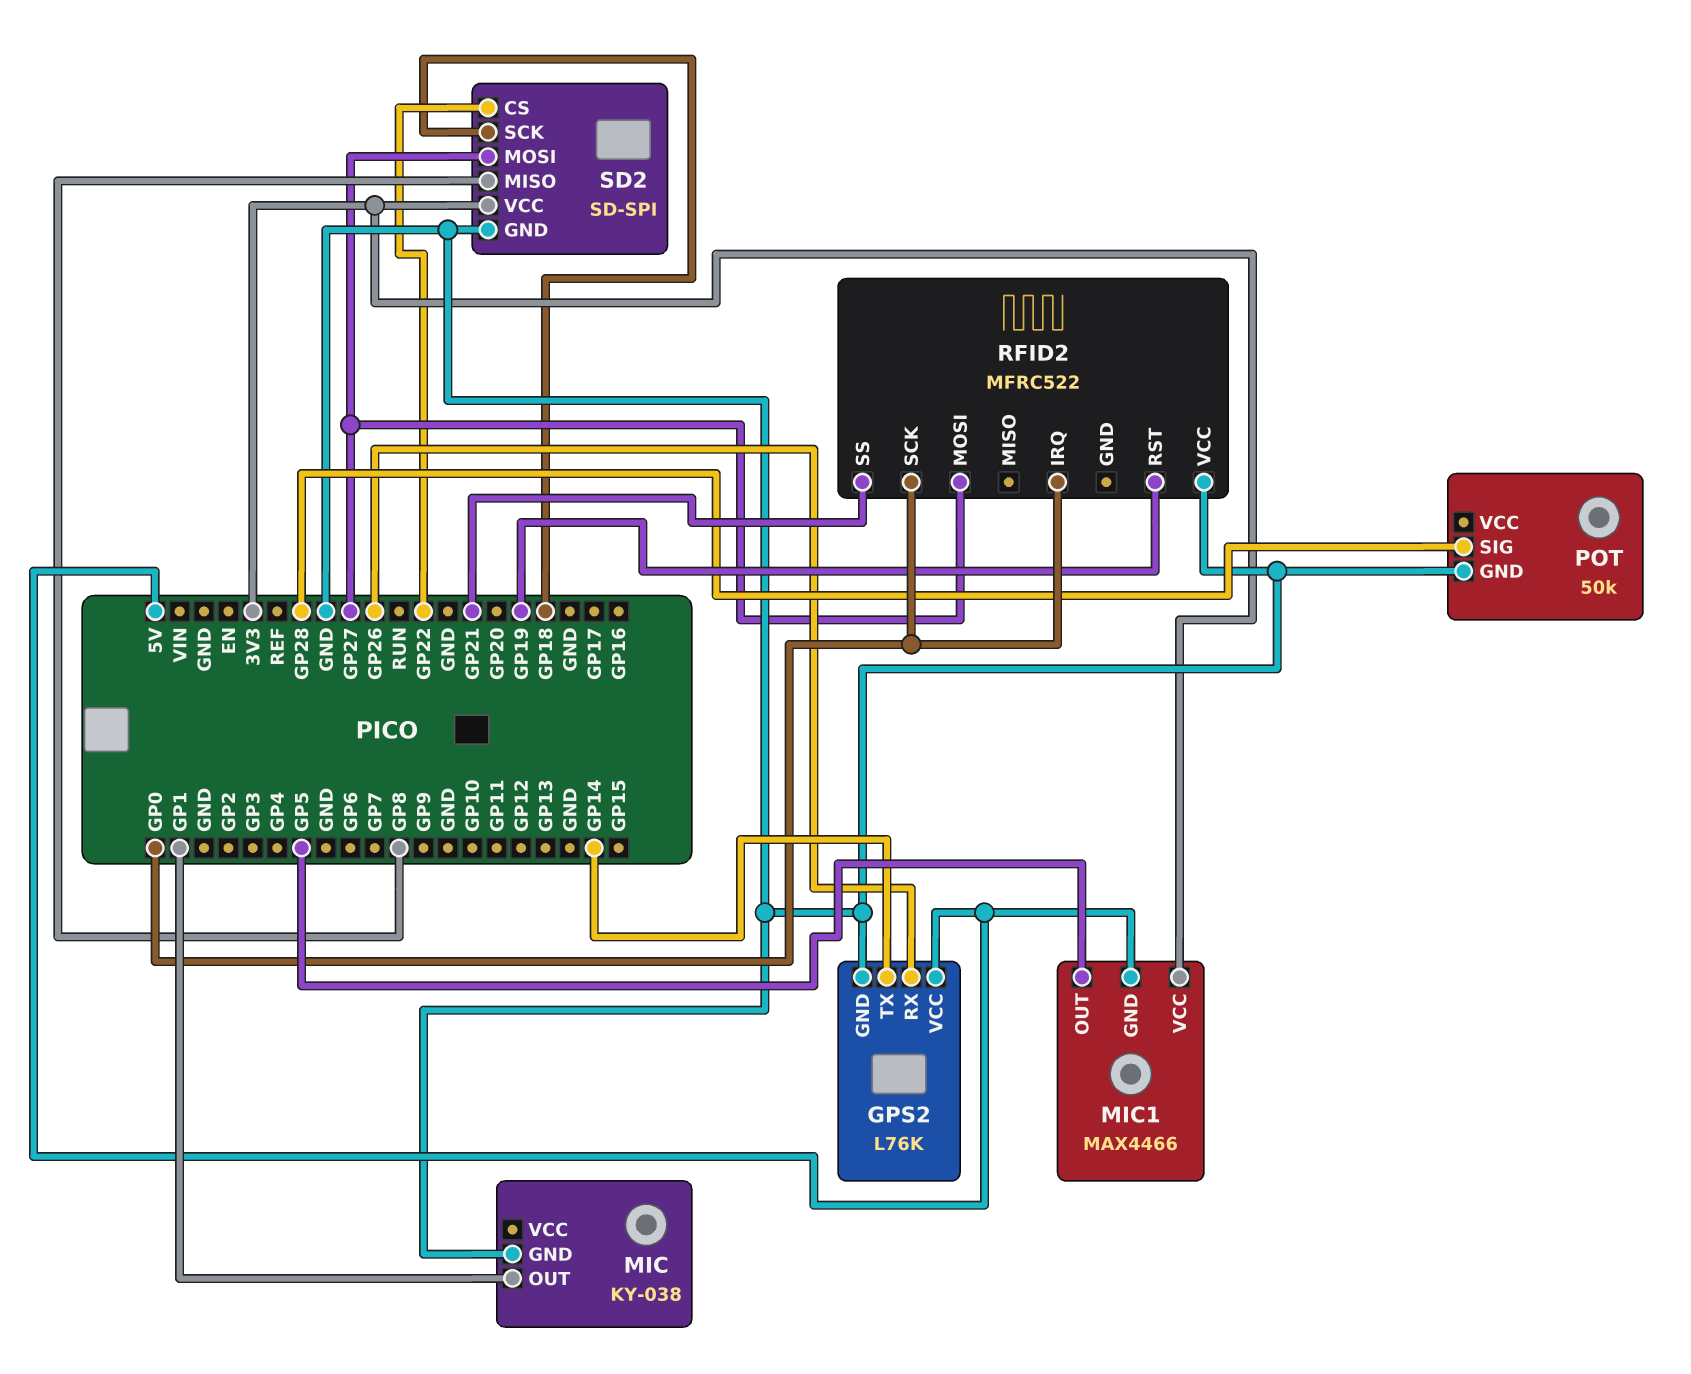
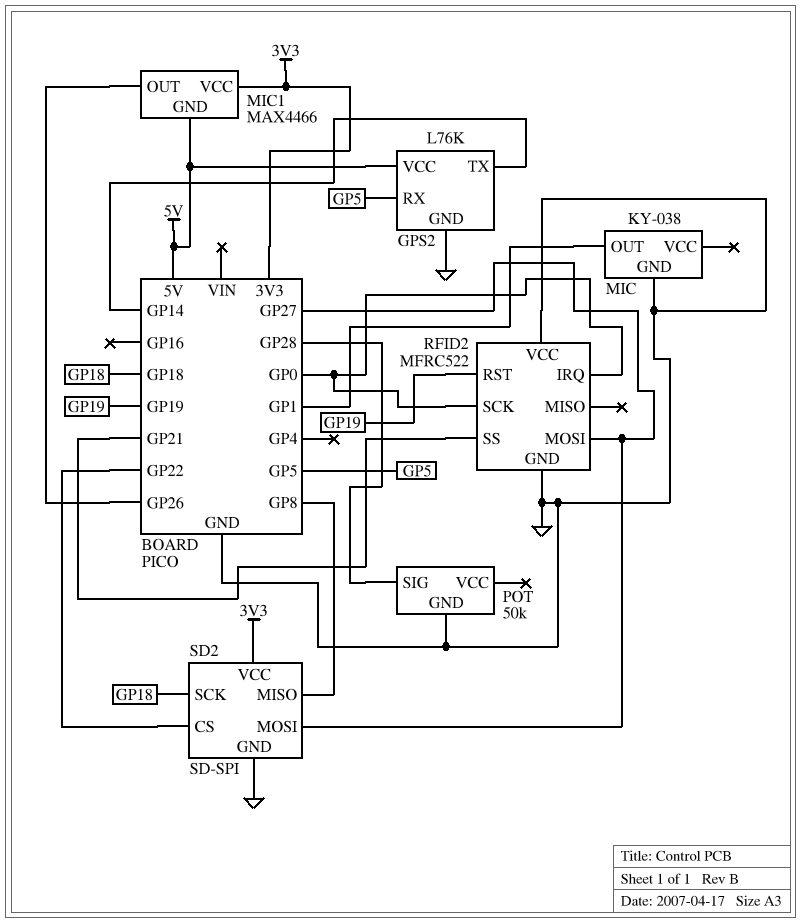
GPS2 pin RX: GP26 -> GP5
MIC1 pin OUT: GP5 -> GP26
RFID2 pin GND: none -> GND

